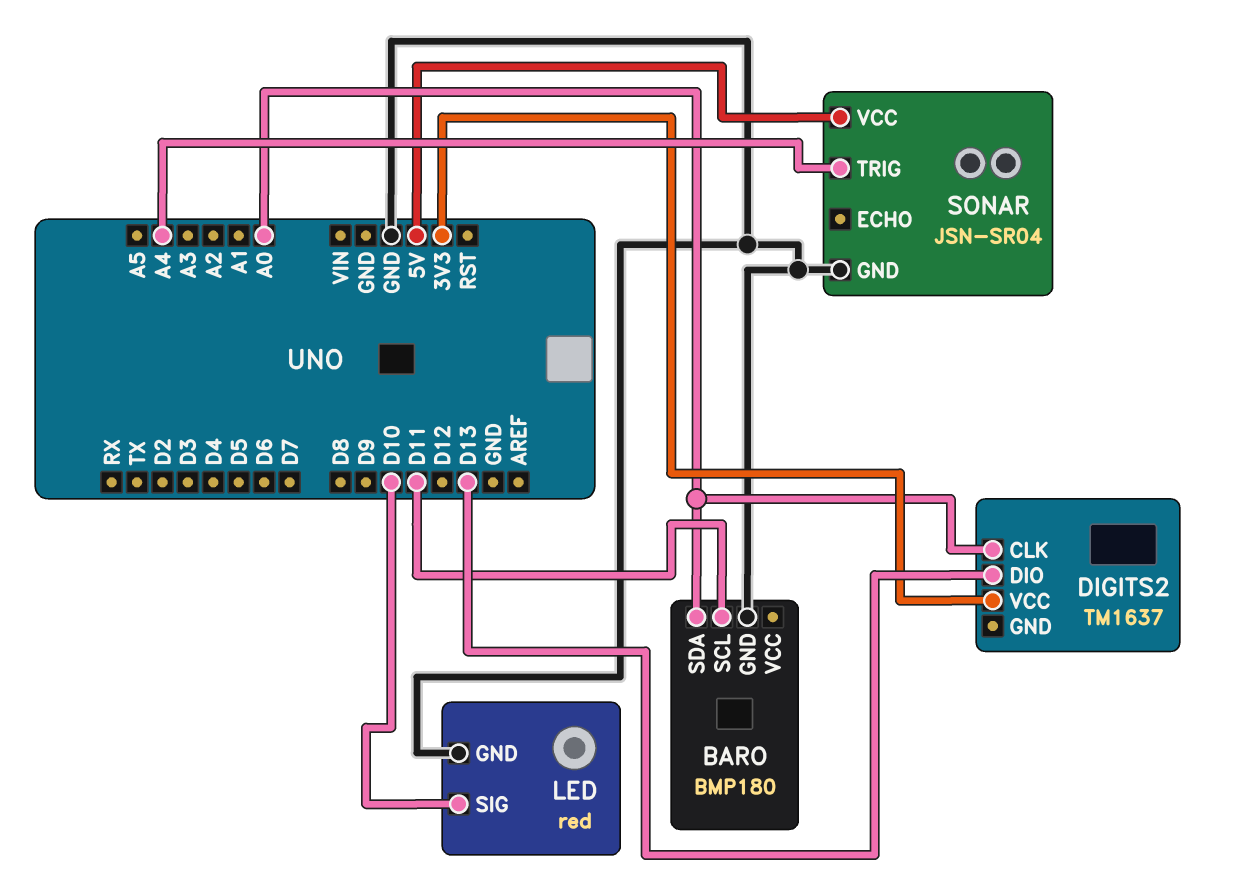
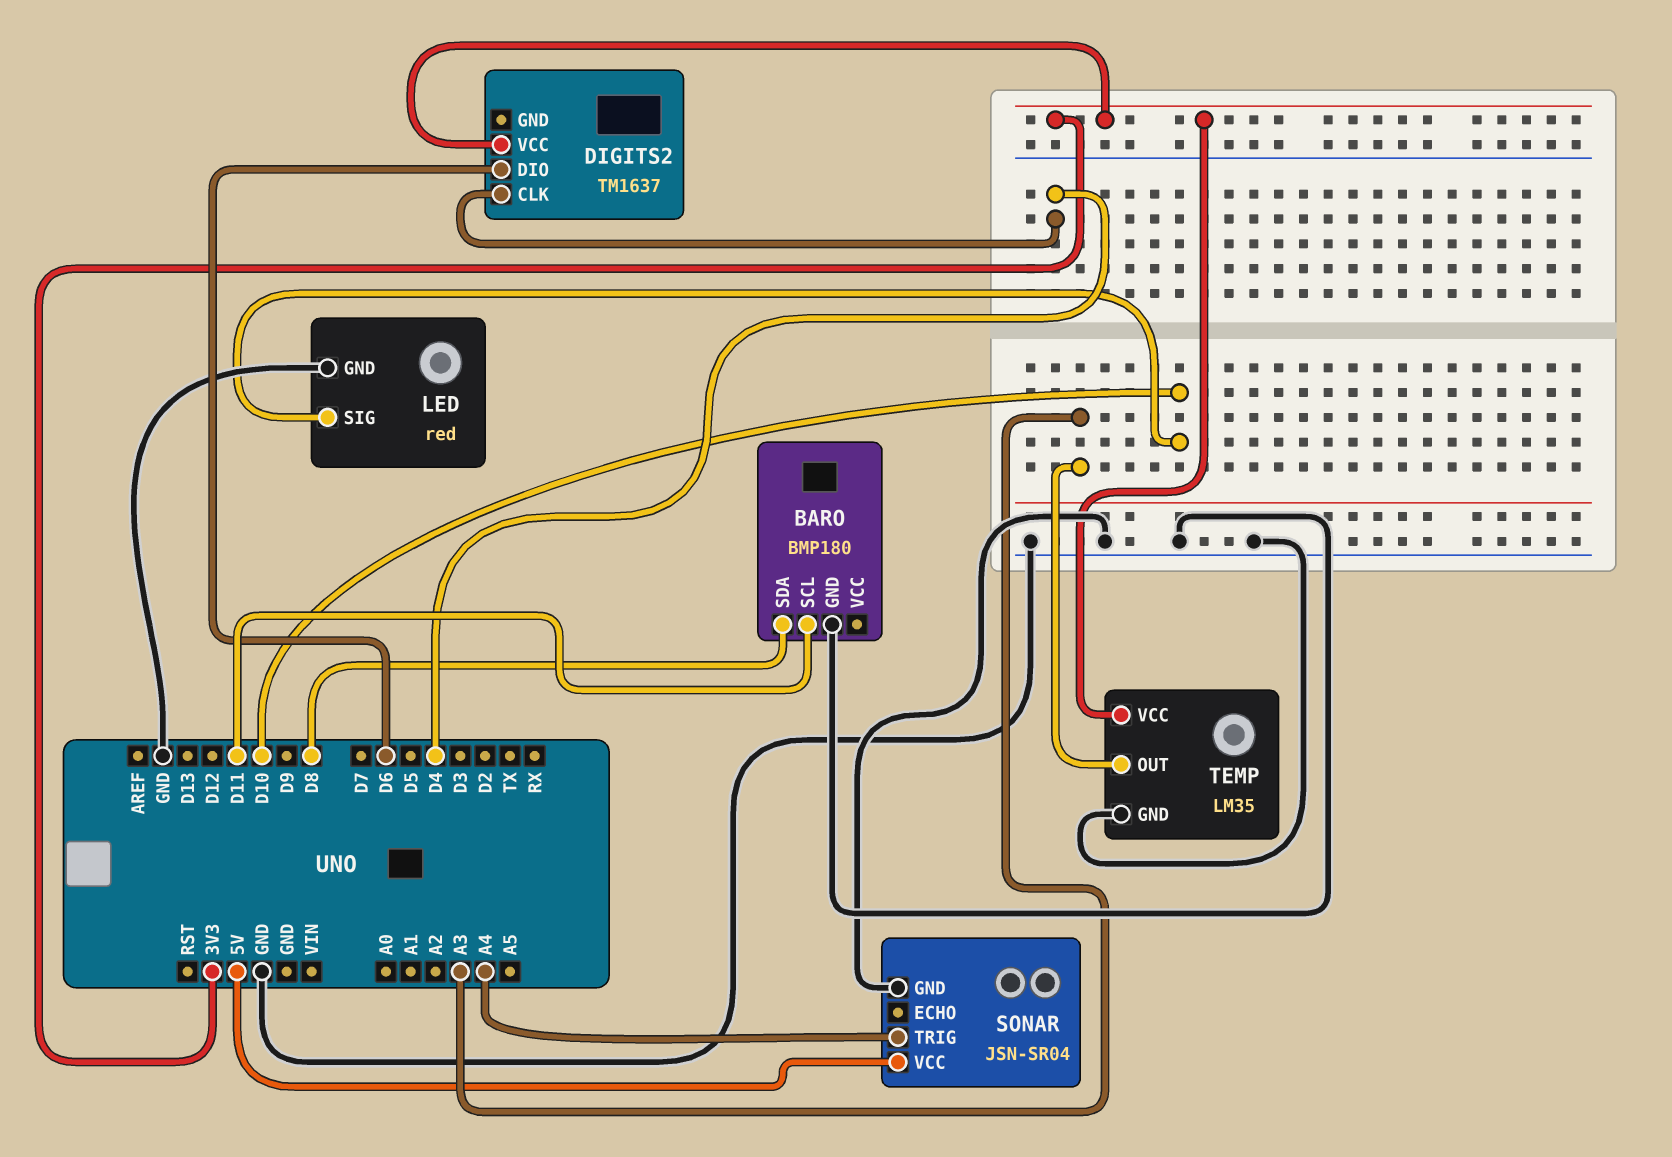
BARO pin SDA: A0 -> D8
DIGITS2 pin CLK: A0 -> D4
DIGITS2 pin DIO: D13 -> D6
TEMP: none -> LM35
TEMP pin GND: none -> GND
TEMP pin OUT: none -> A3
TEMP pin VCC: none -> 3V3

